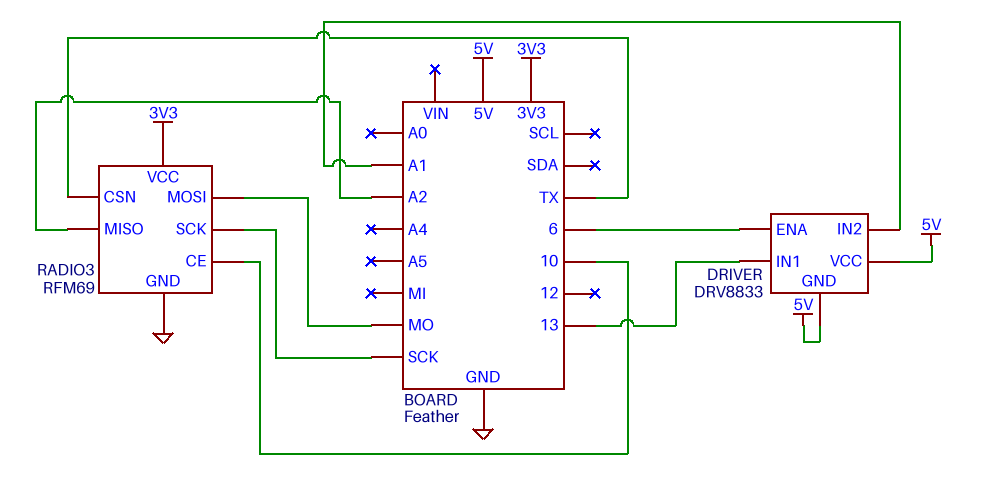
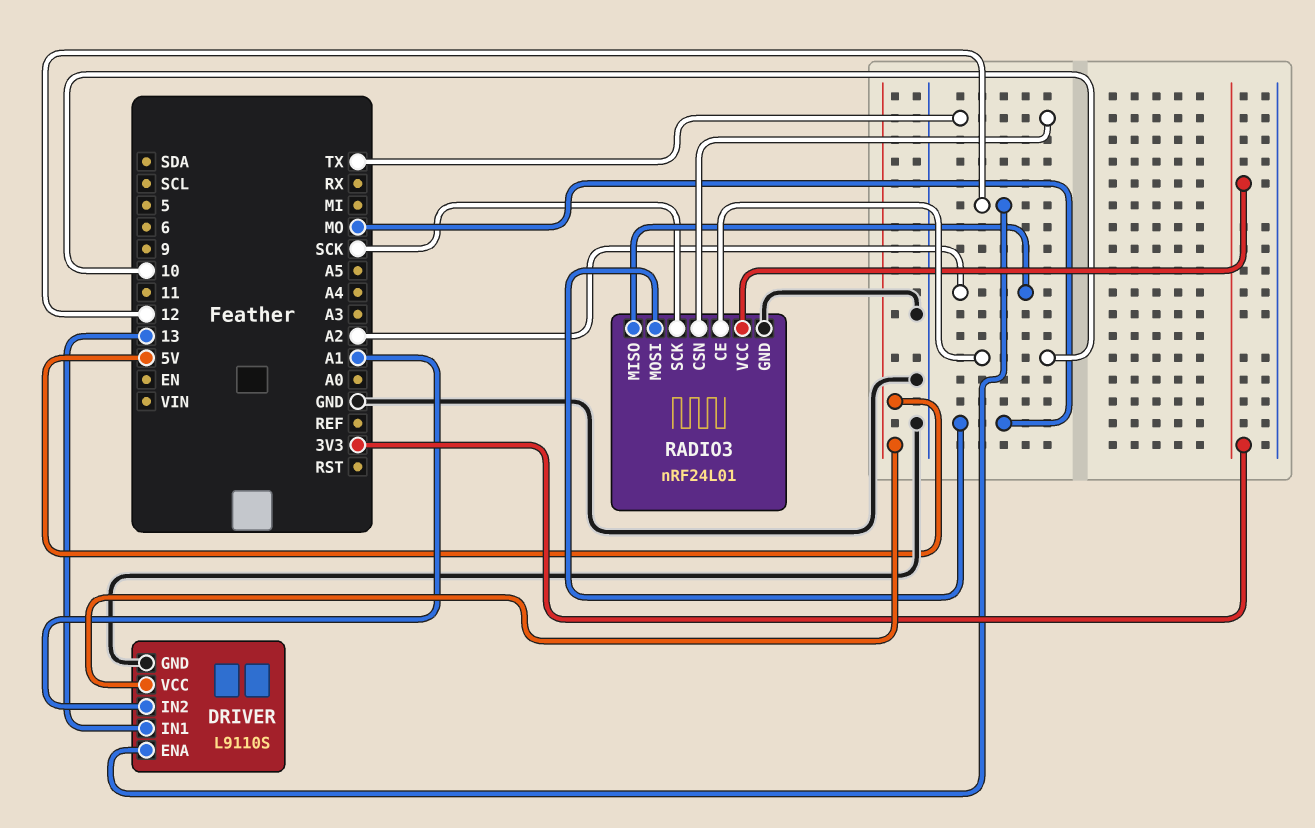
DRIVER: DRV8833 -> L9110S
DRIVER pin ENA: 6 -> 12
DRIVER pin GND: 5V -> GND
RADIO3: RFM69 -> nRF24L01

